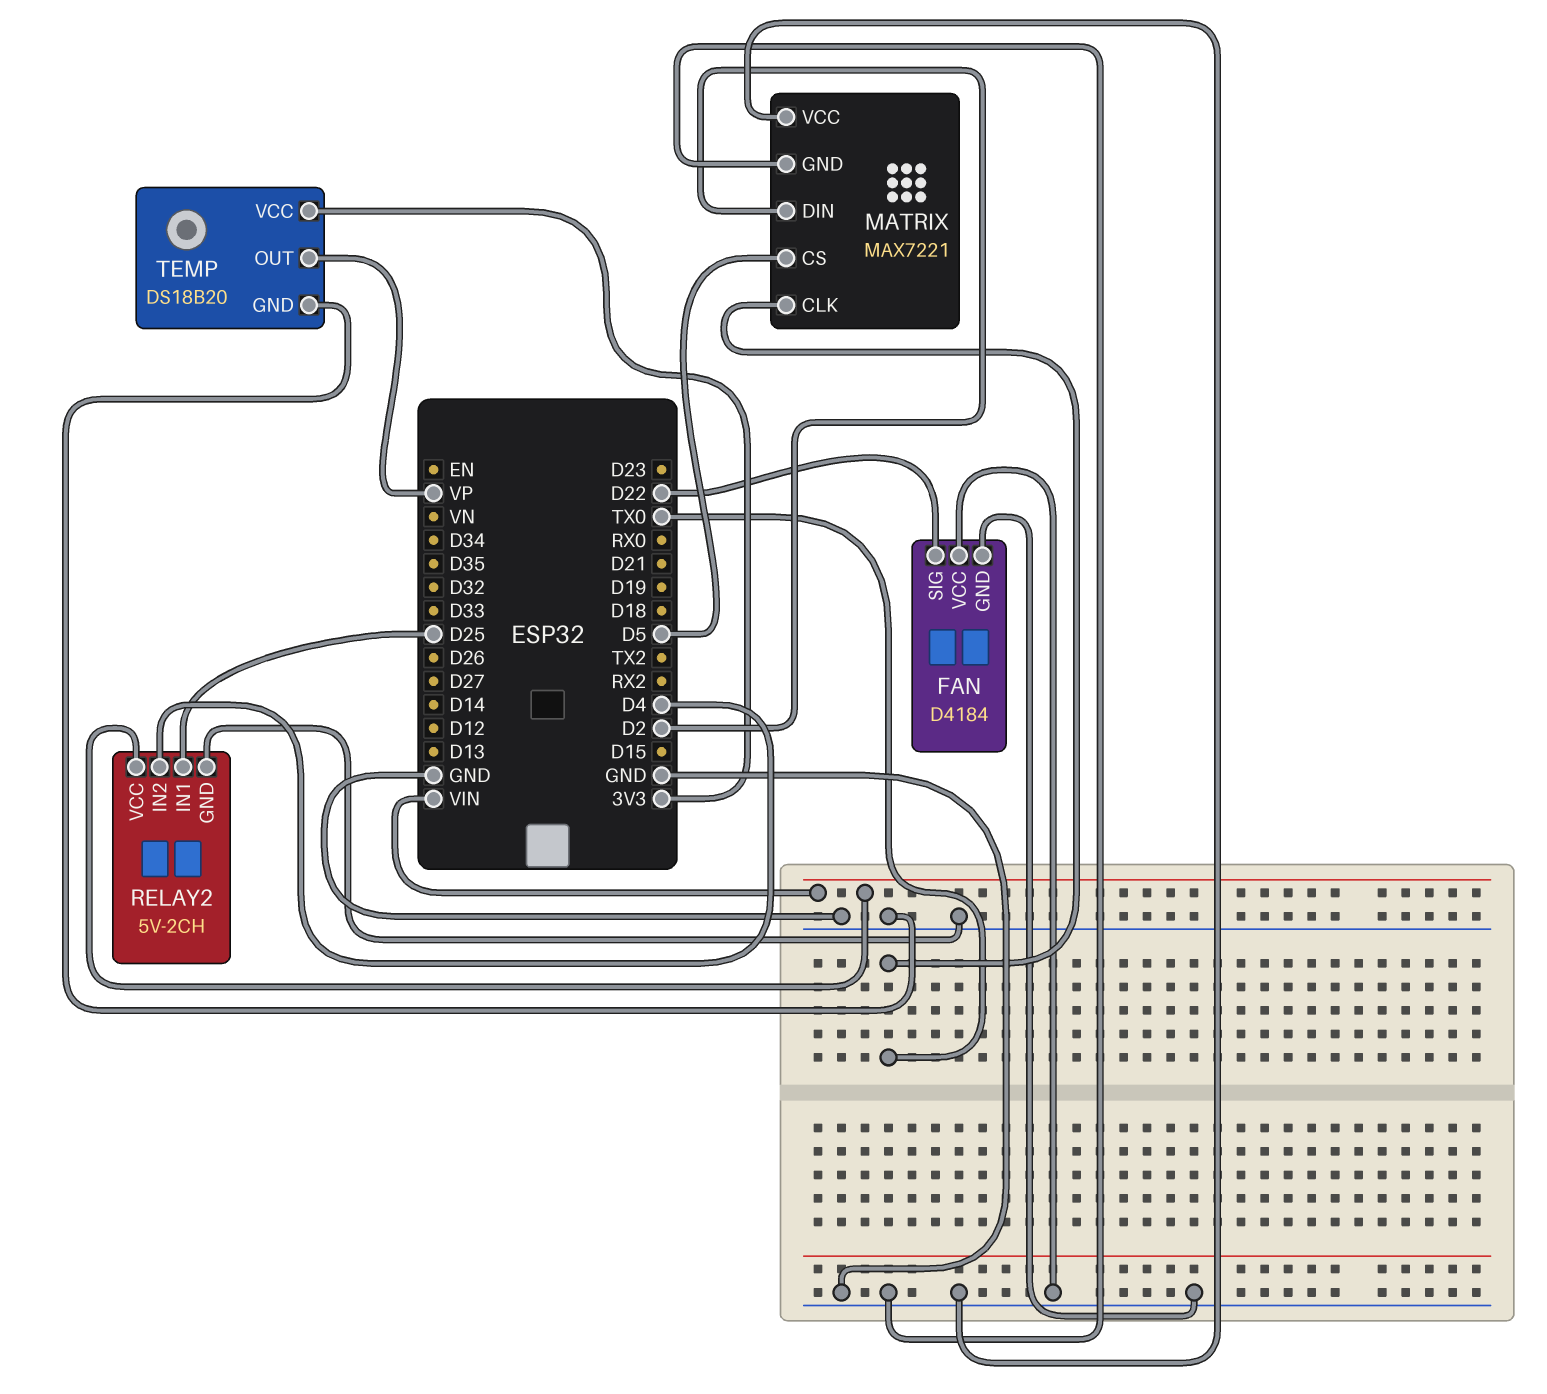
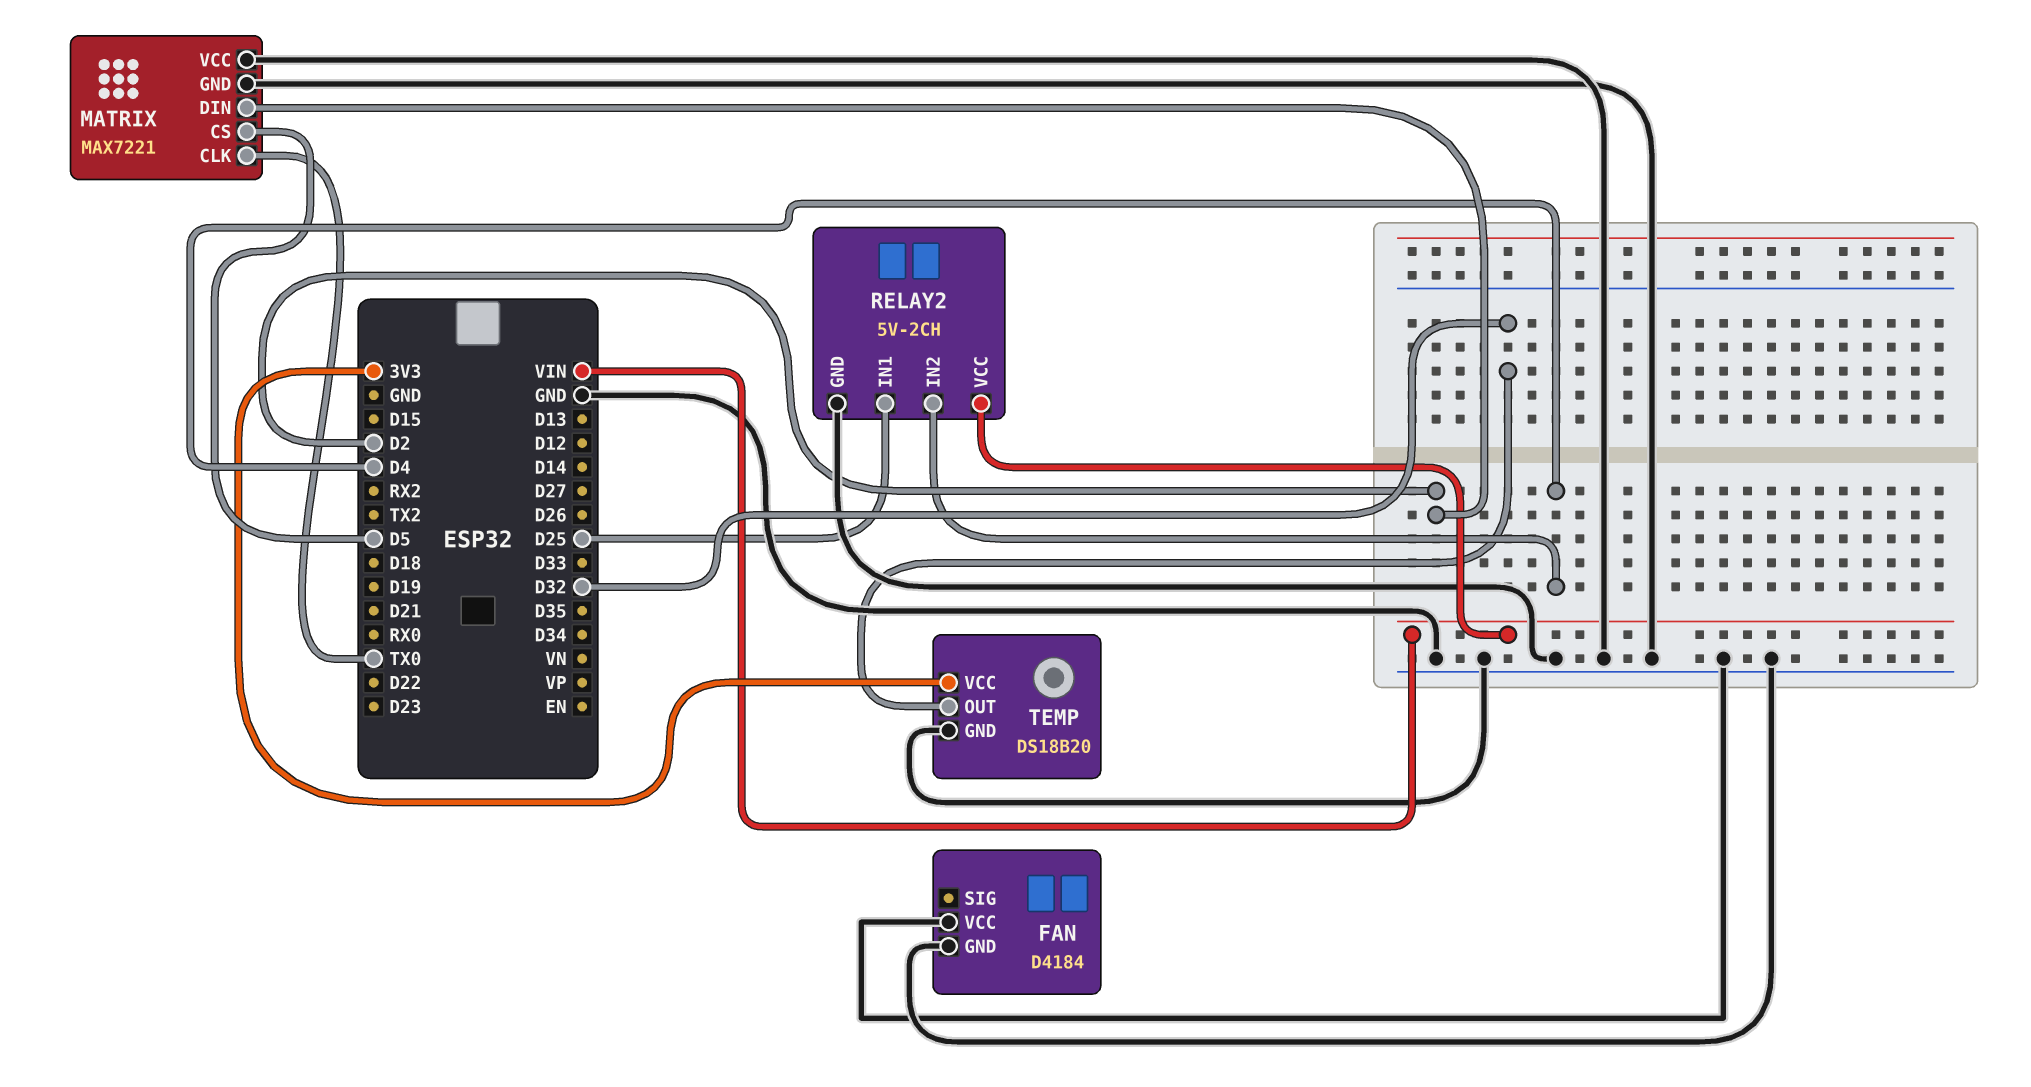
FAN pin SIG: D22 -> none
TEMP pin OUT: VP -> D32

